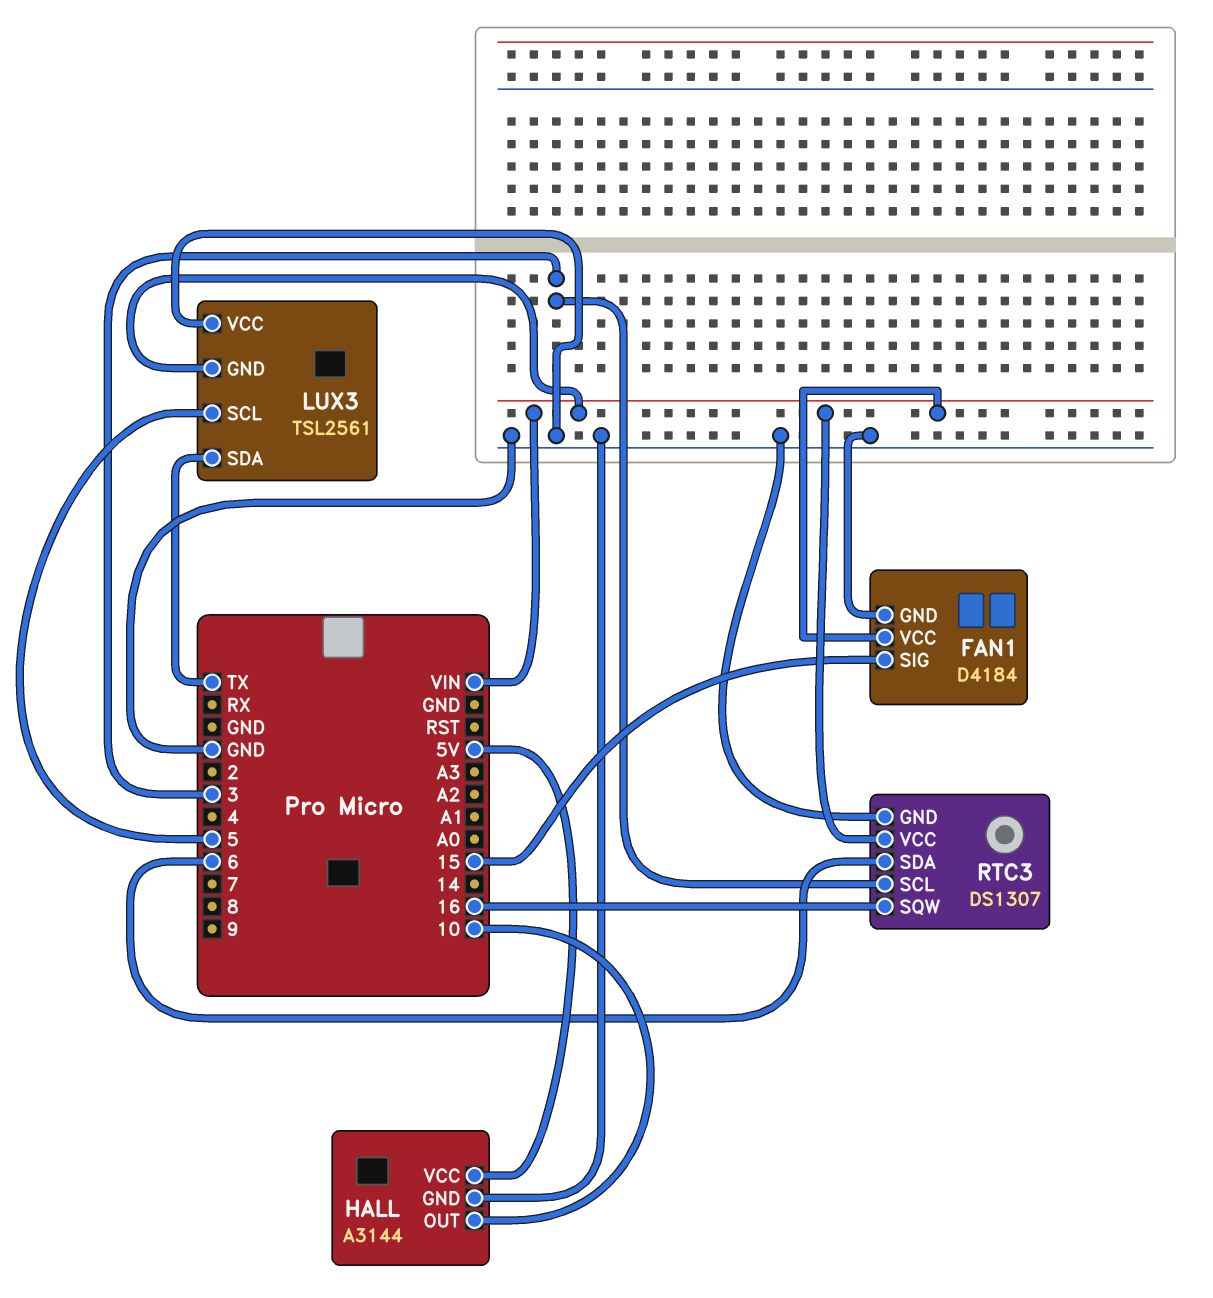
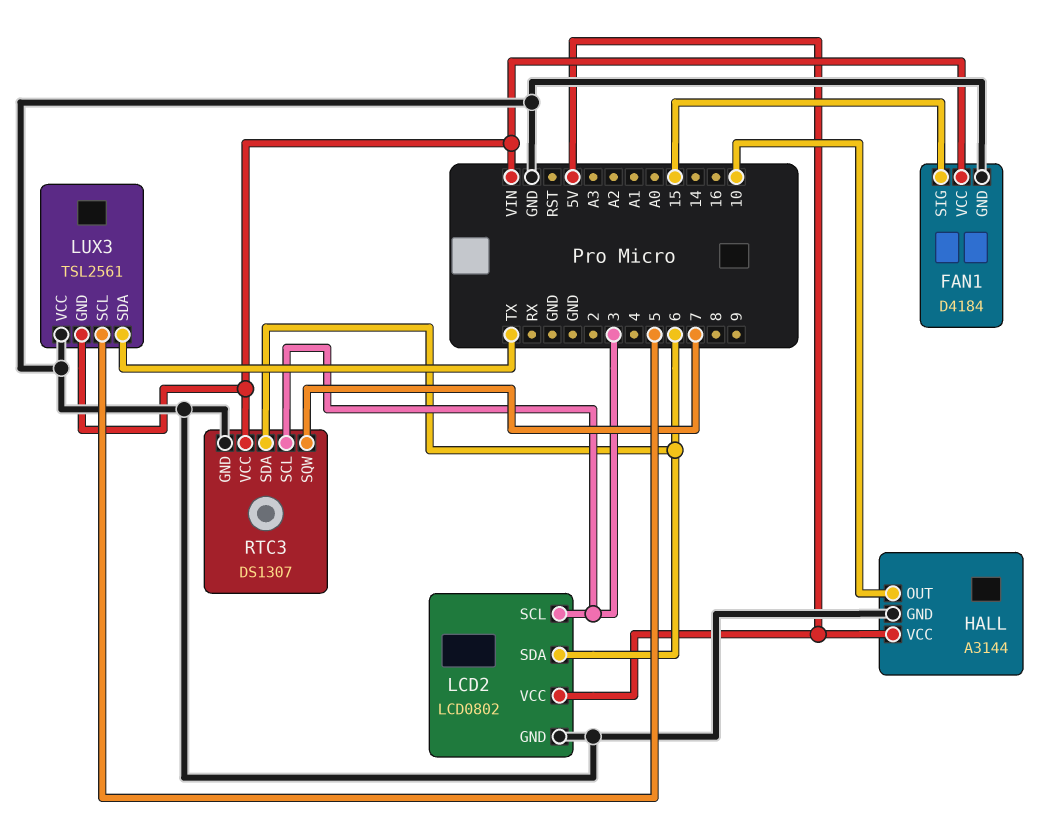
LCD2: none -> LCD0802
LCD2 pin GND: none -> GND
LCD2 pin SCL: none -> 3
LCD2 pin SDA: none -> 6
LCD2 pin VCC: none -> 5V
RTC3 pin SQW: 16 -> 7

